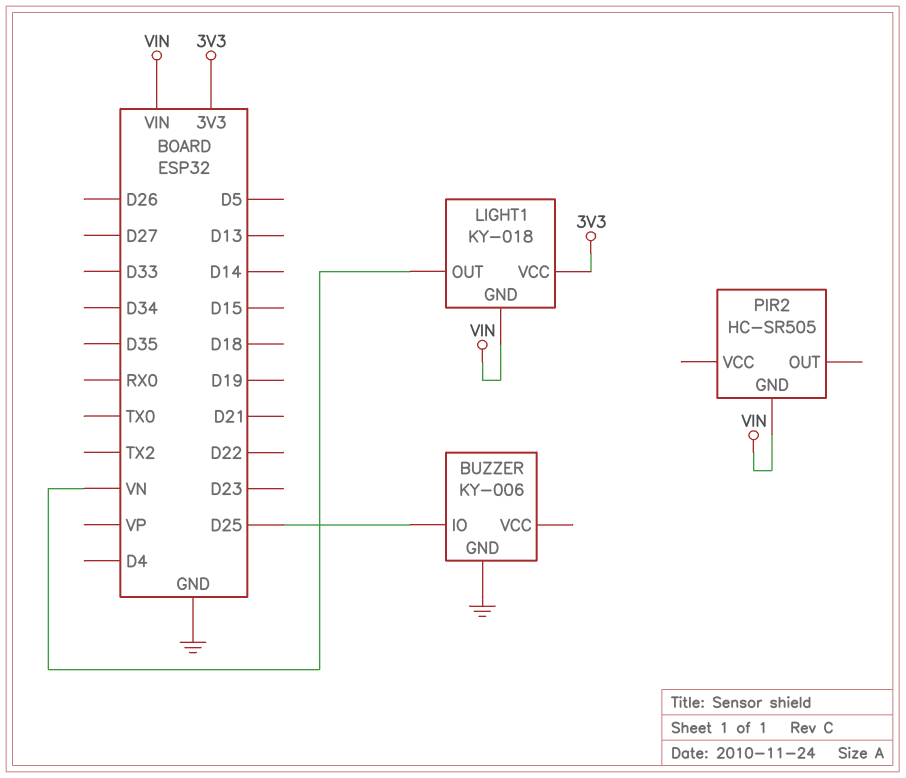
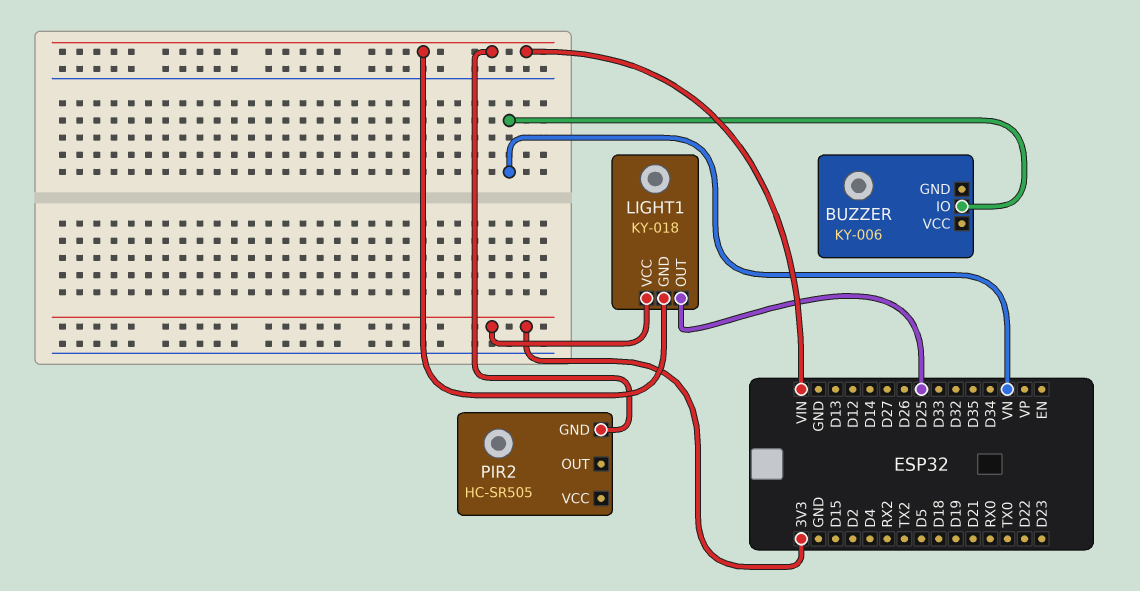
BUZZER pin GND: GND -> none
BUZZER pin IO: D25 -> VN
LIGHT1 pin OUT: VN -> D25

